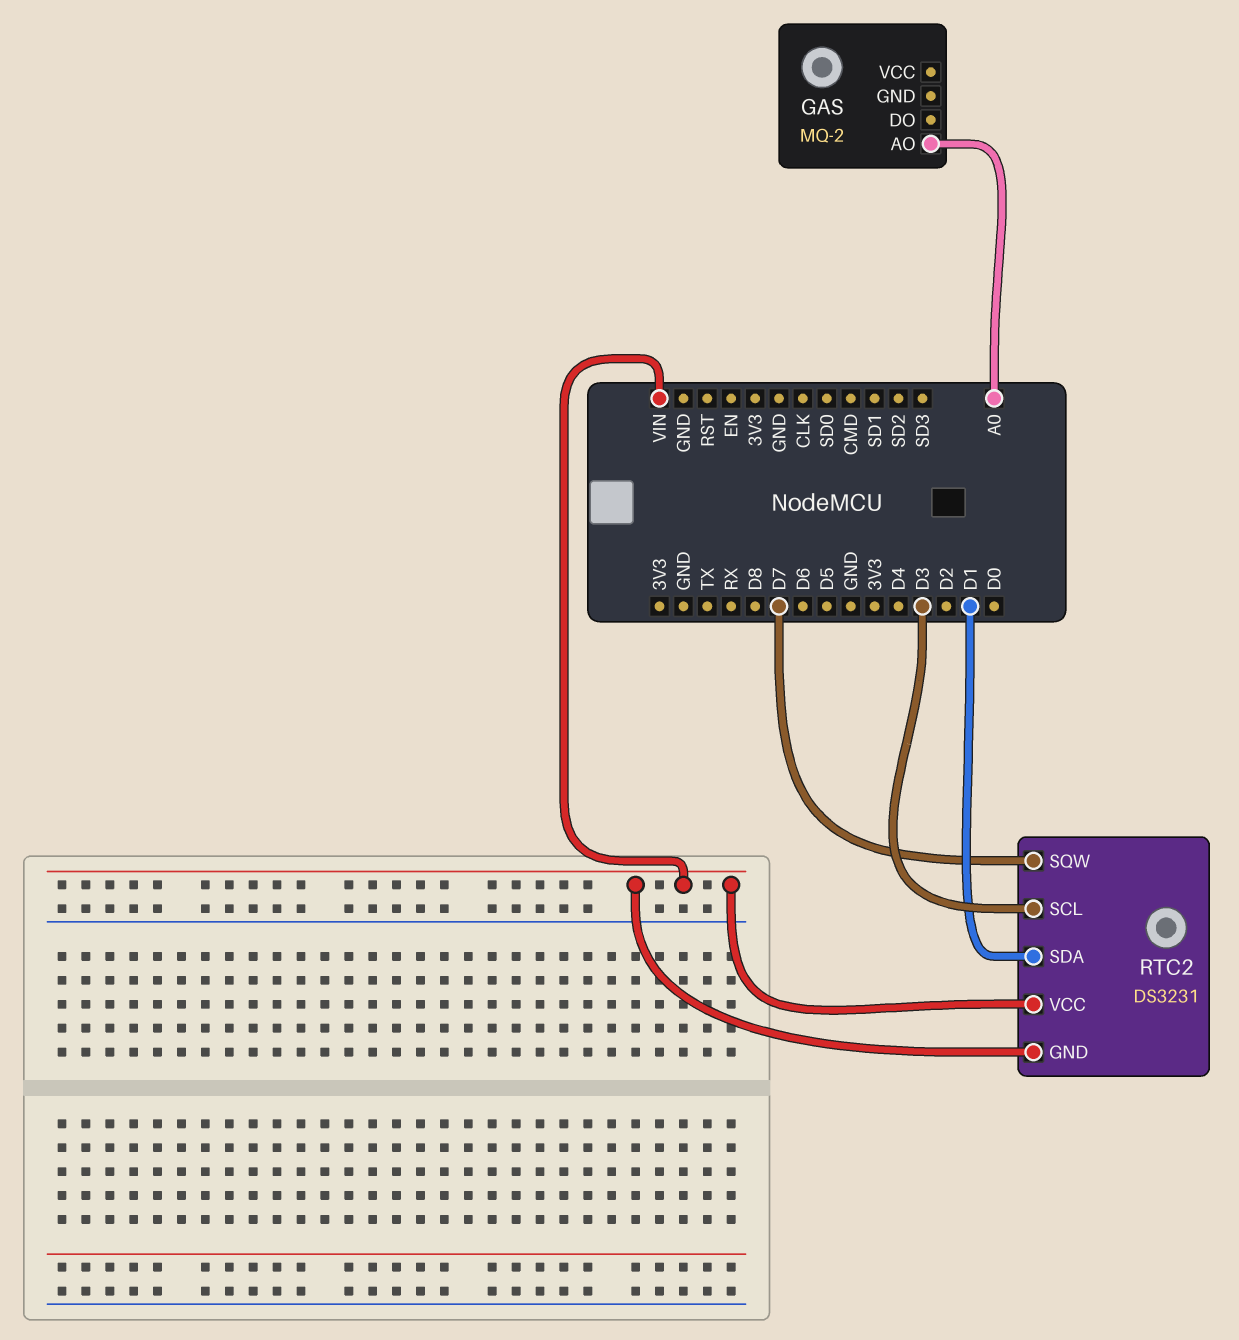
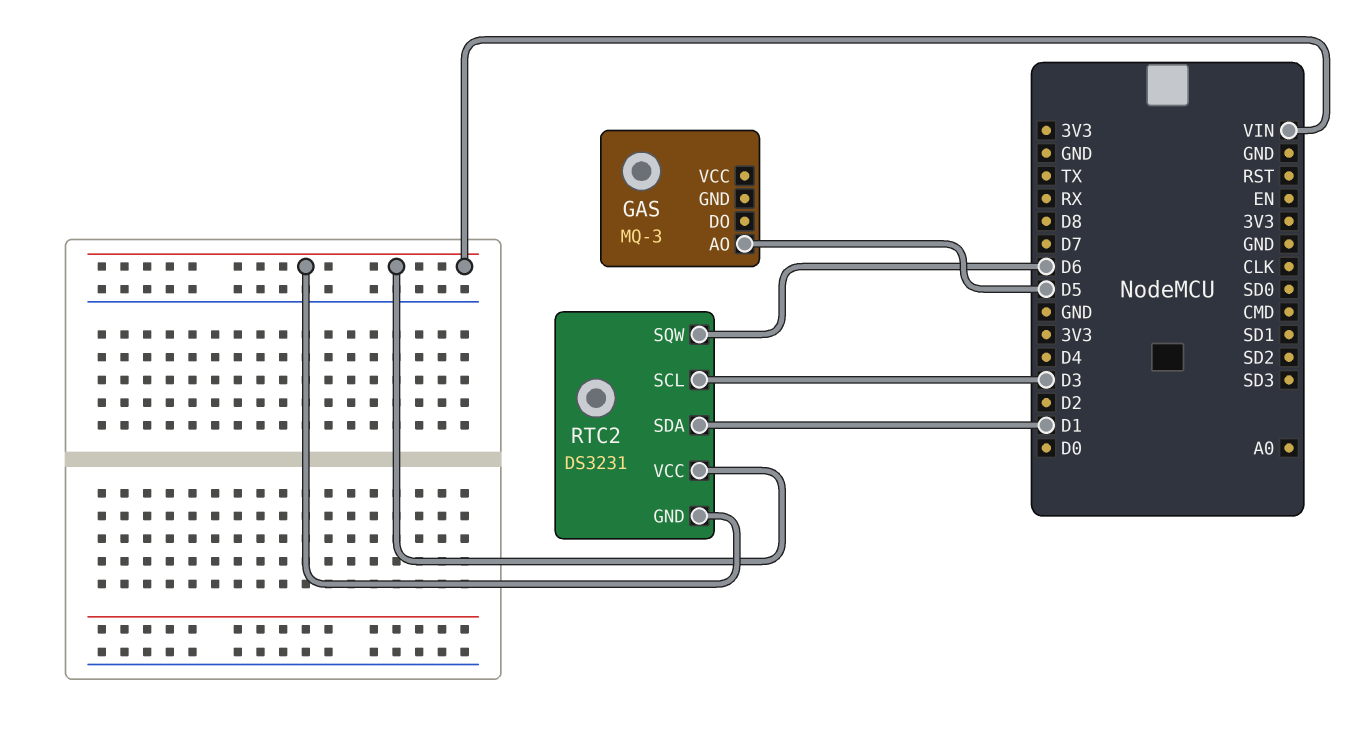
GAS: MQ-2 -> MQ-3
GAS pin AO: A0 -> D5
RTC2 pin SQW: D7 -> D6

